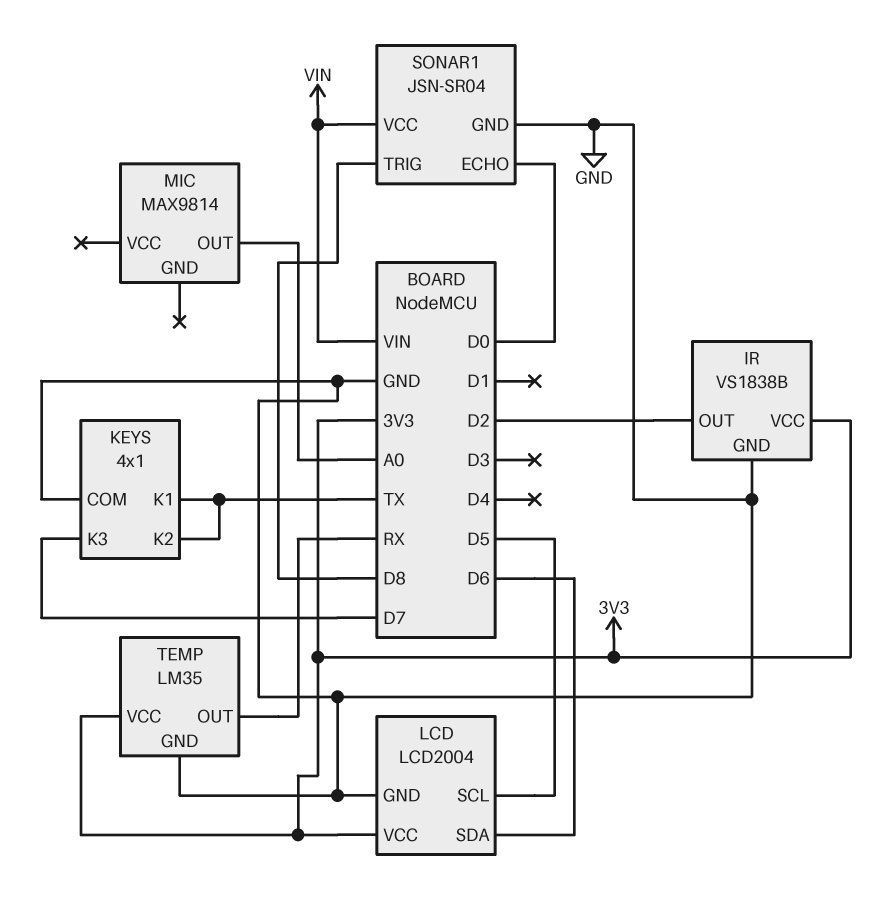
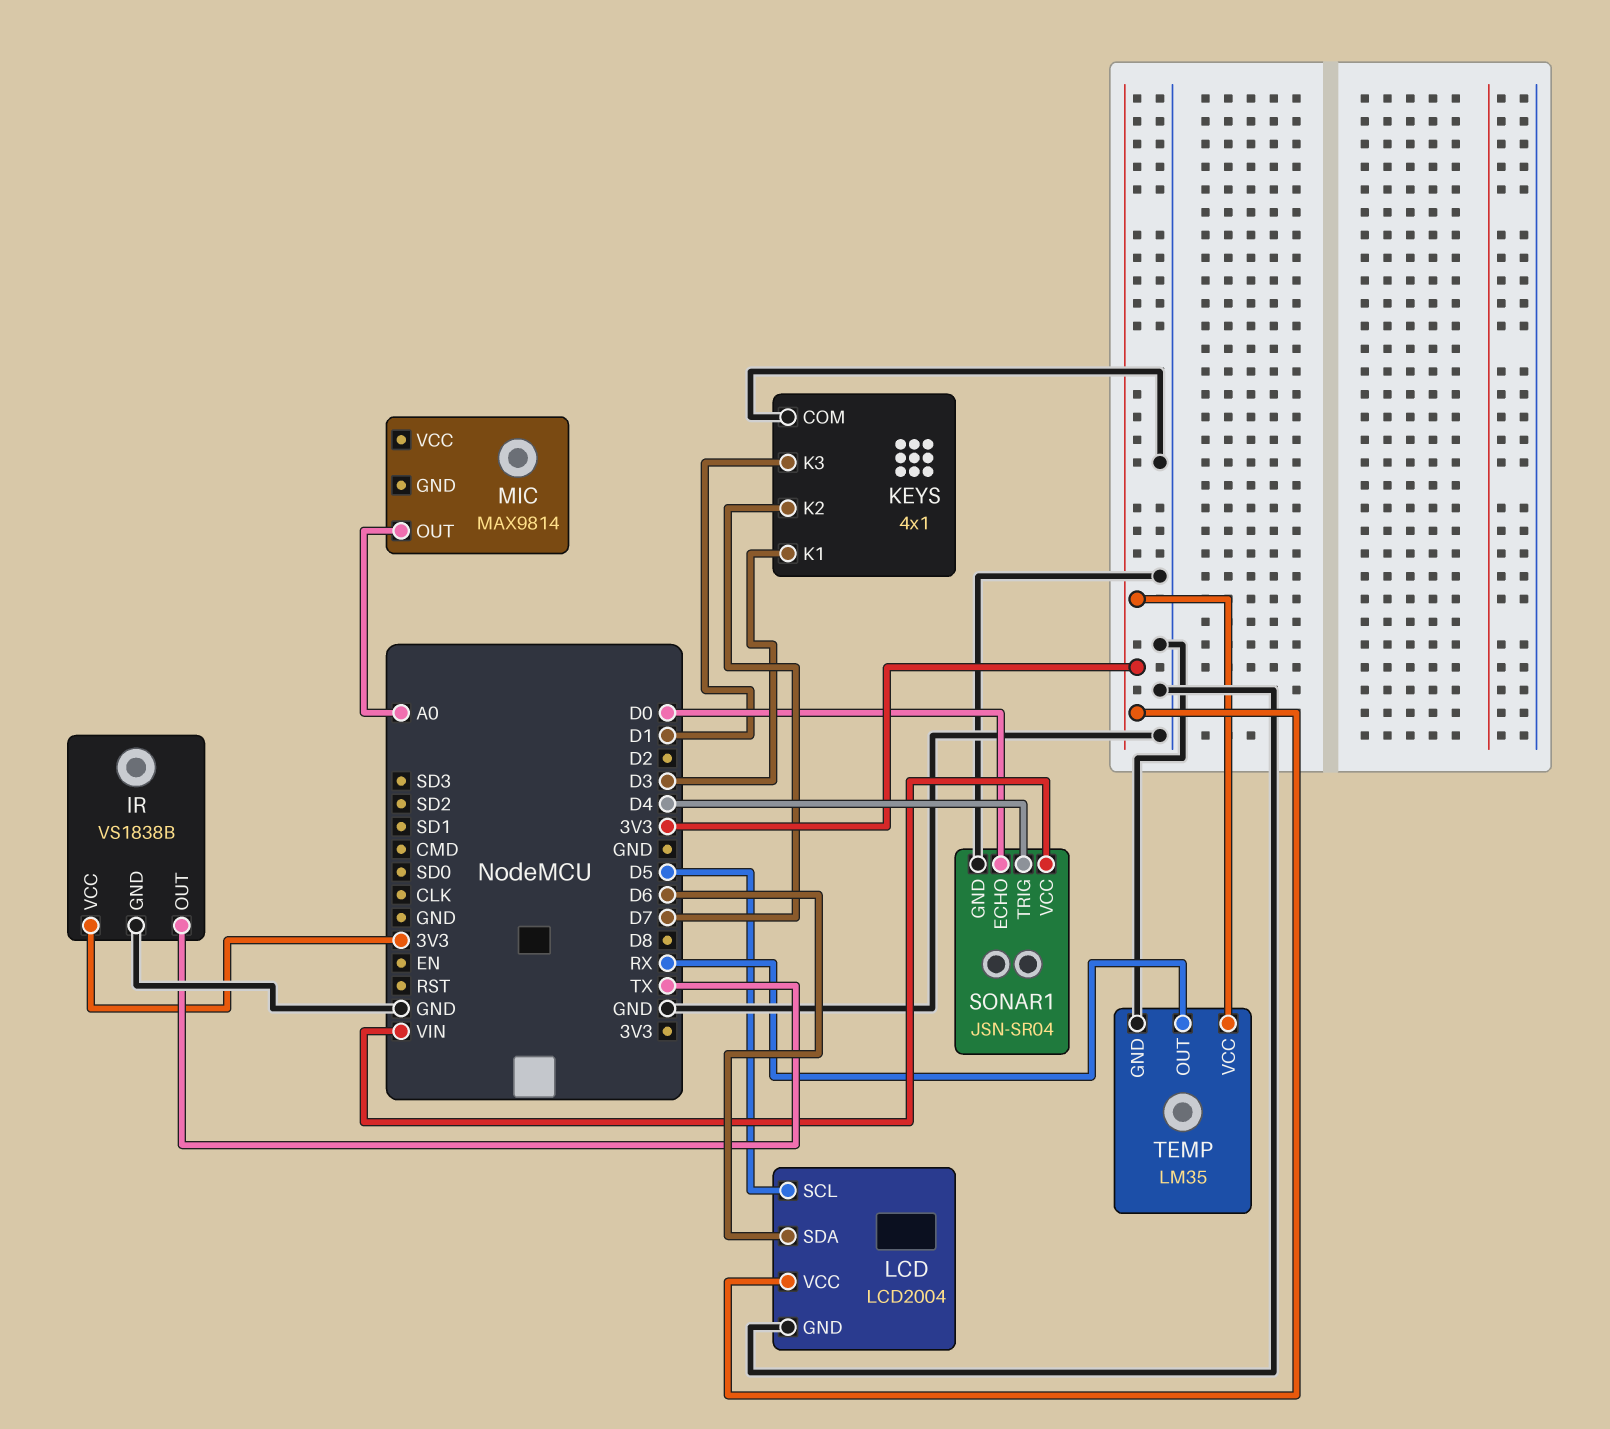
IR pin OUT: D2 -> TX
KEYS pin K1: TX -> D3
KEYS pin K2: TX -> D7
KEYS pin K3: D7 -> D1
SONAR1 pin TRIG: D8 -> D4

